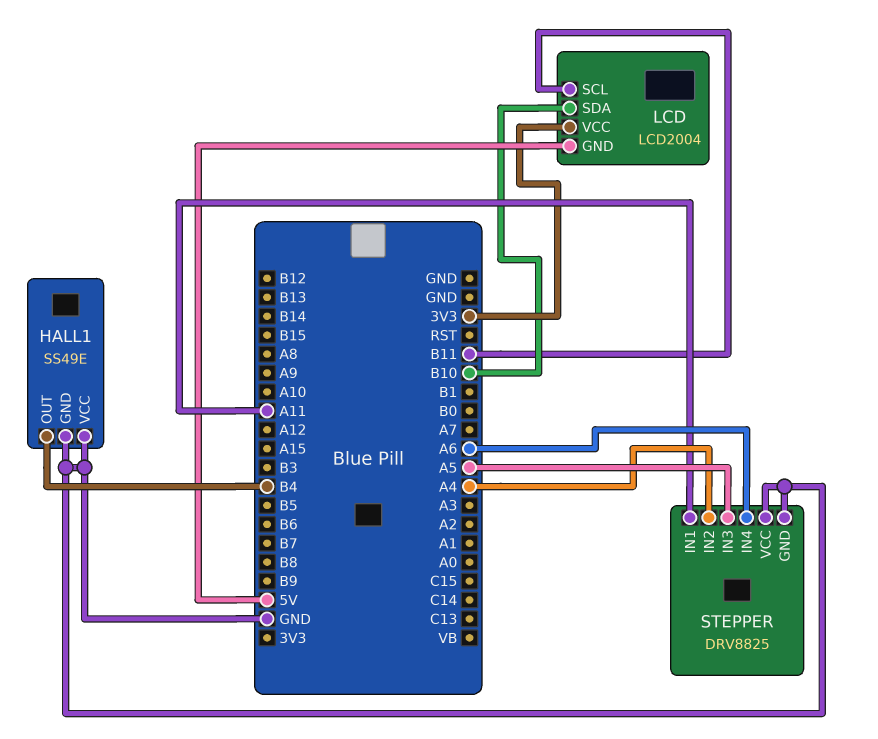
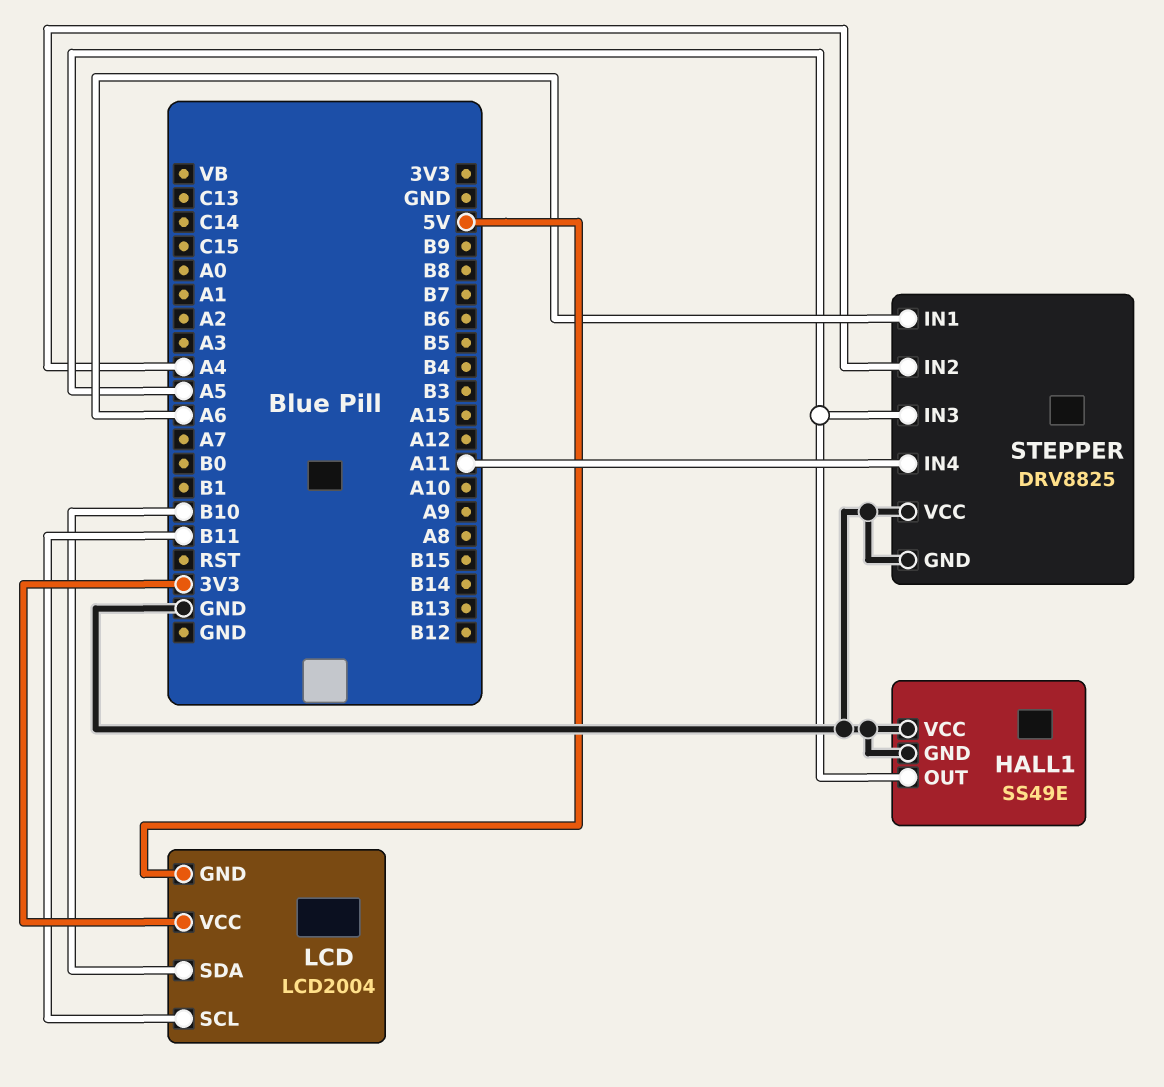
HALL1 pin OUT: B4 -> A5
STEPPER pin IN1: A11 -> A6
STEPPER pin IN4: A6 -> A11

